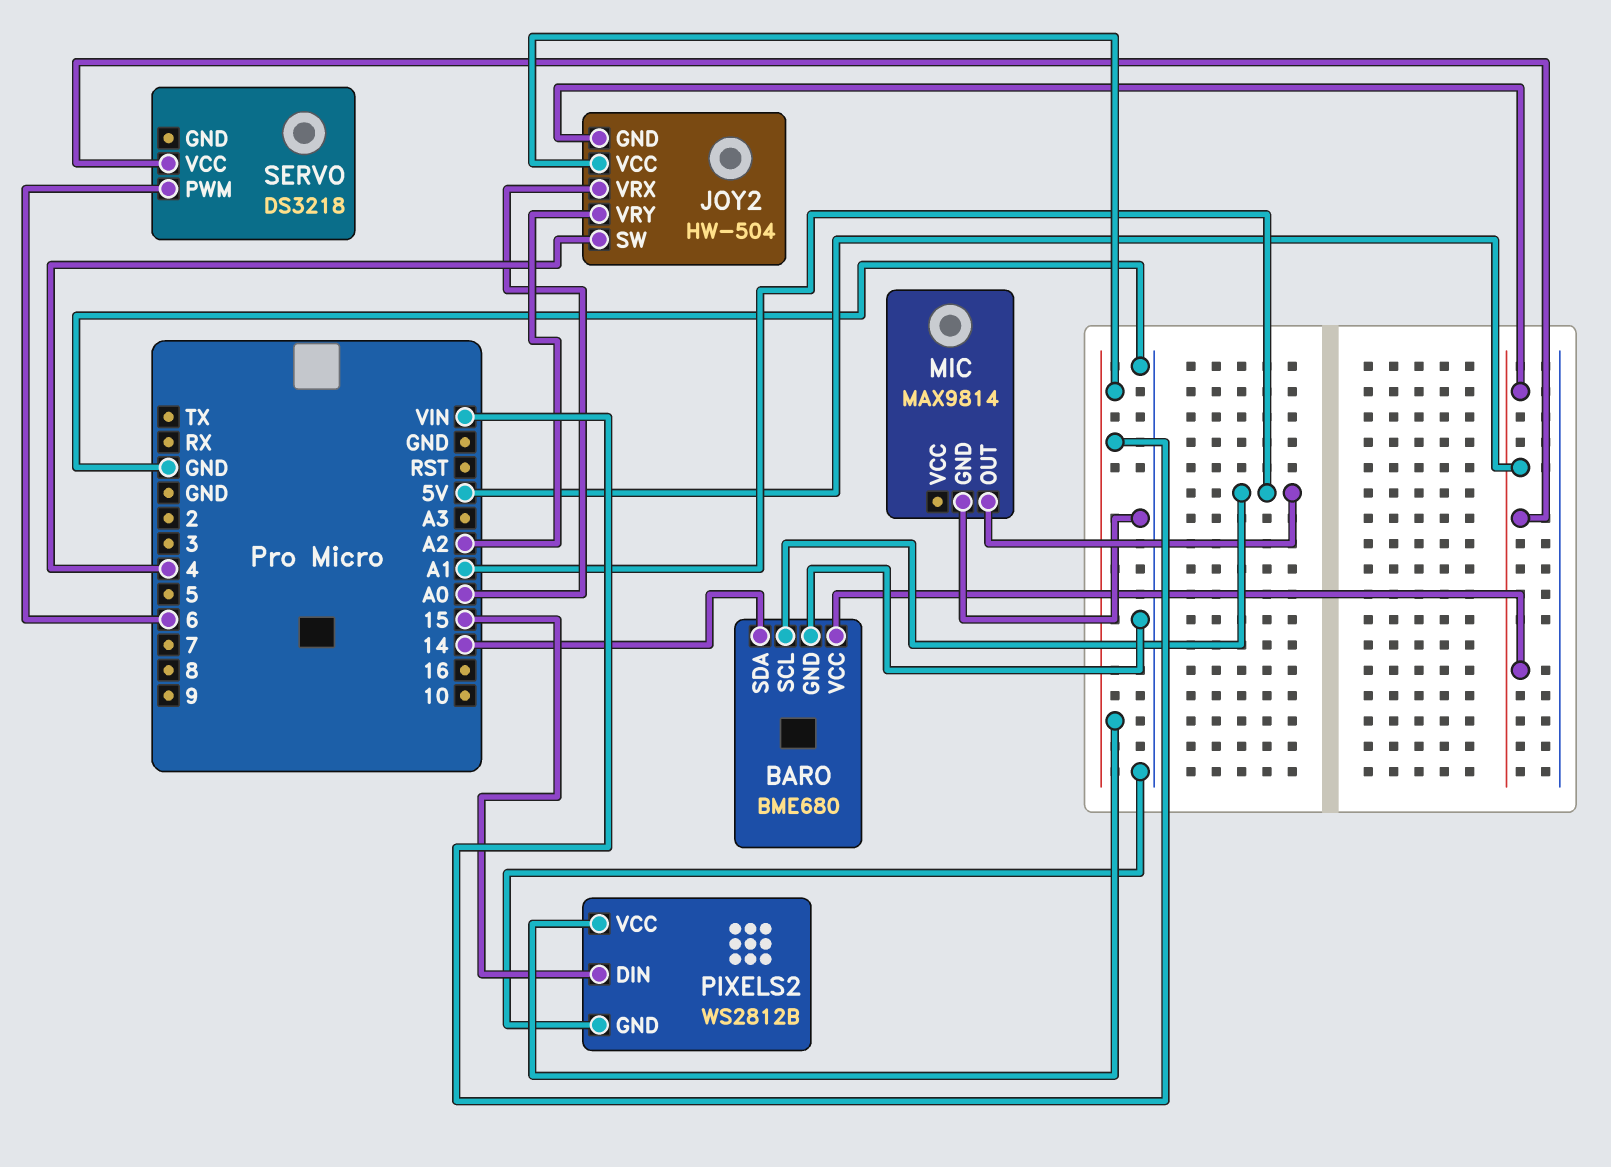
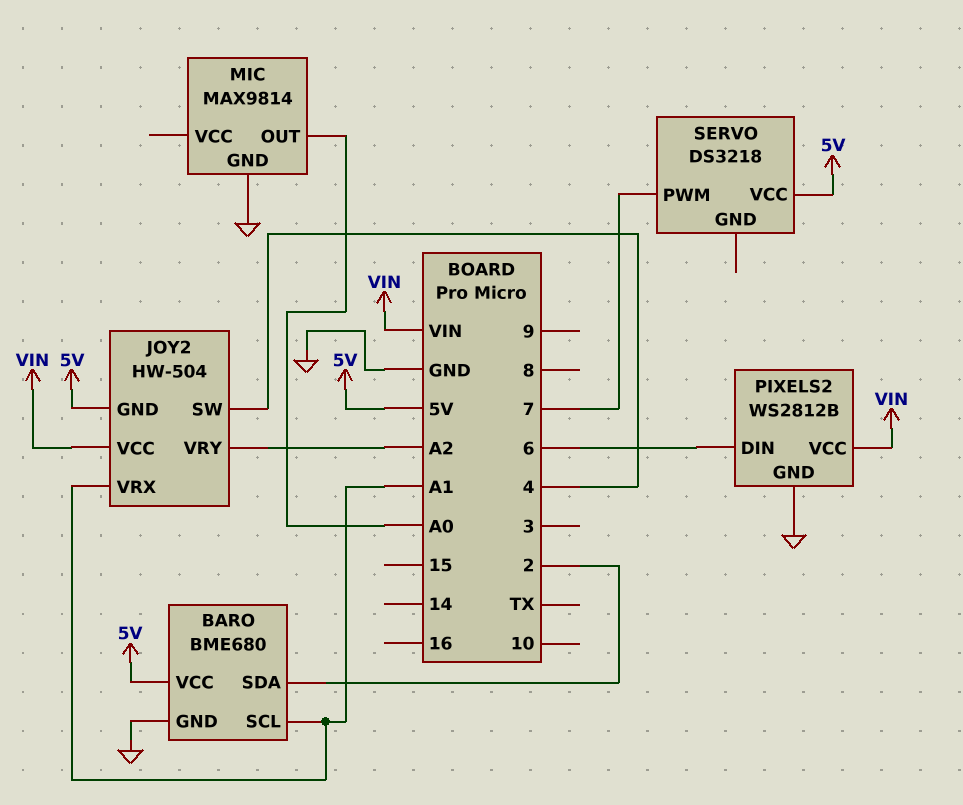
BARO pin SDA: 14 -> 2
JOY2 pin VRX: A0 -> A1
MIC pin OUT: A1 -> A0
PIXELS2 pin DIN: 15 -> 6
SERVO pin PWM: 6 -> 7

